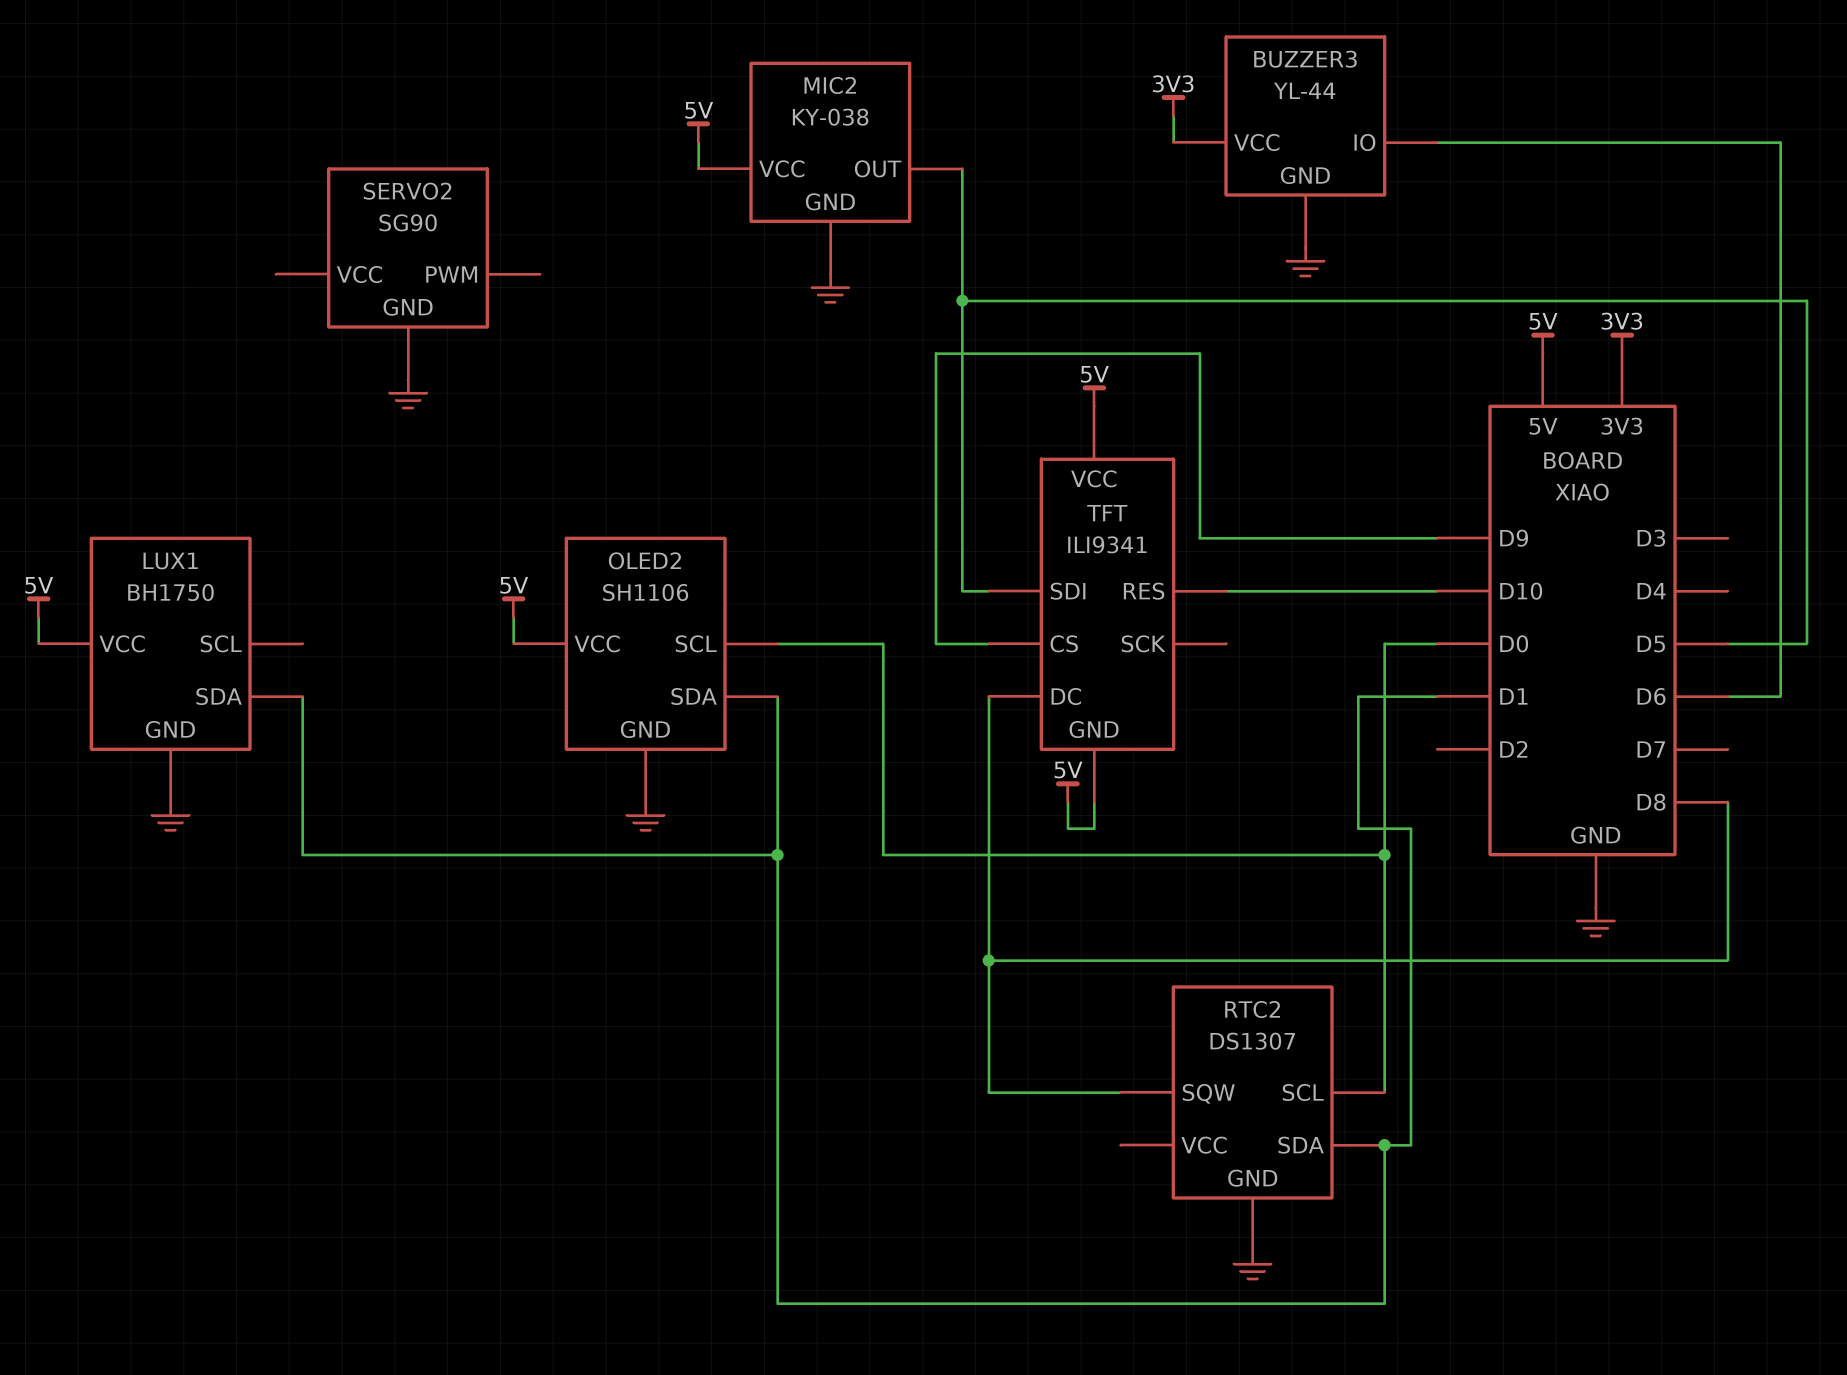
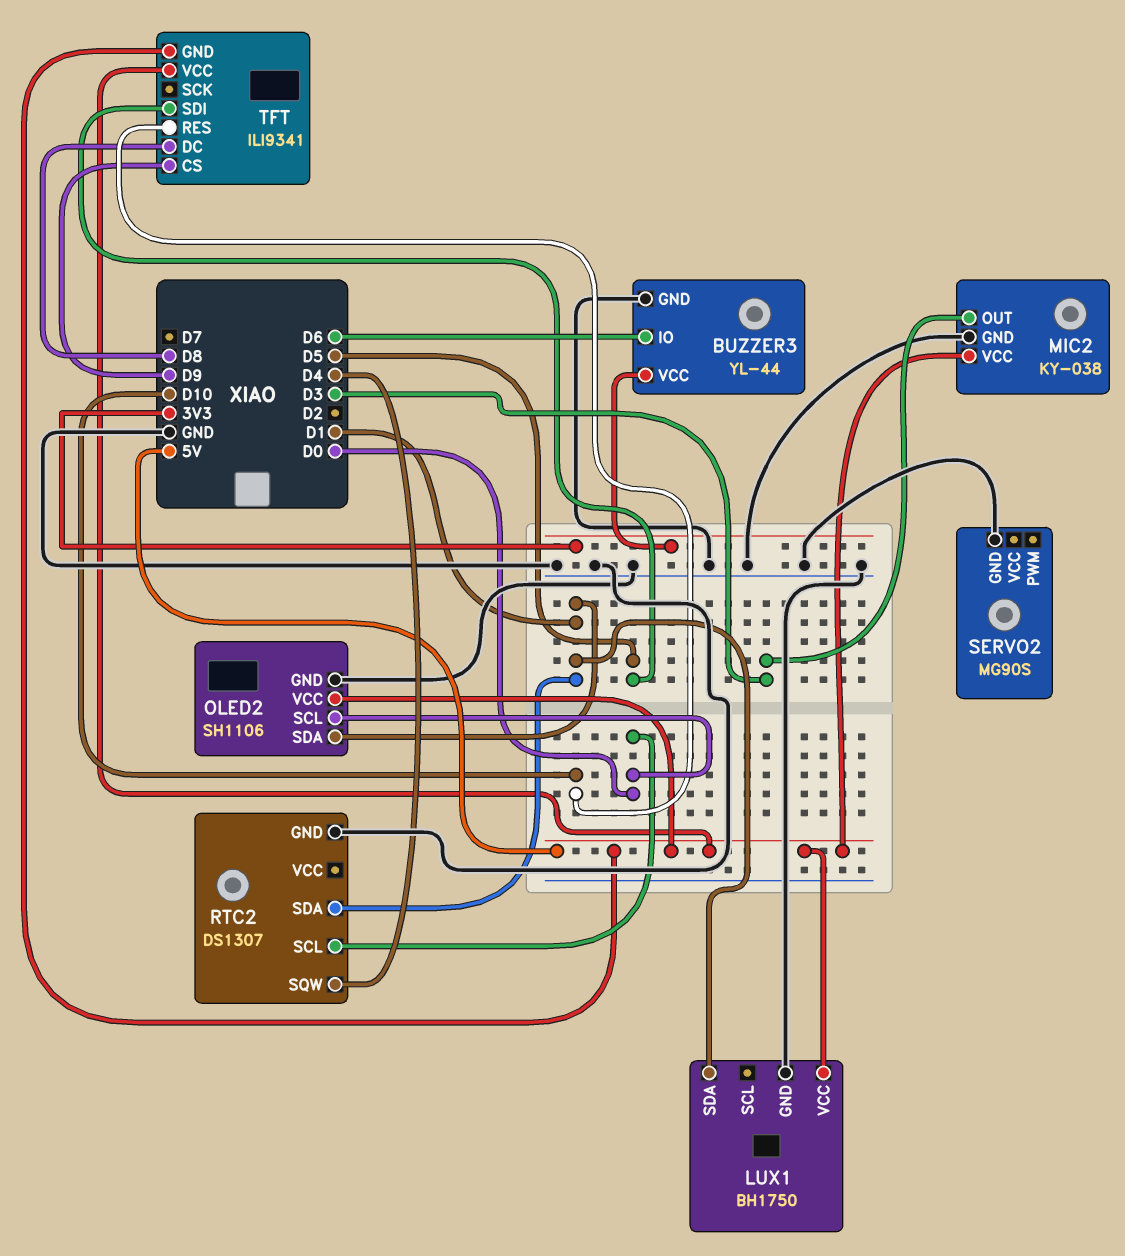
MIC2 pin OUT: D5 -> D3
RTC2 pin SQW: D8 -> D4
SERVO2: SG90 -> MG90S

